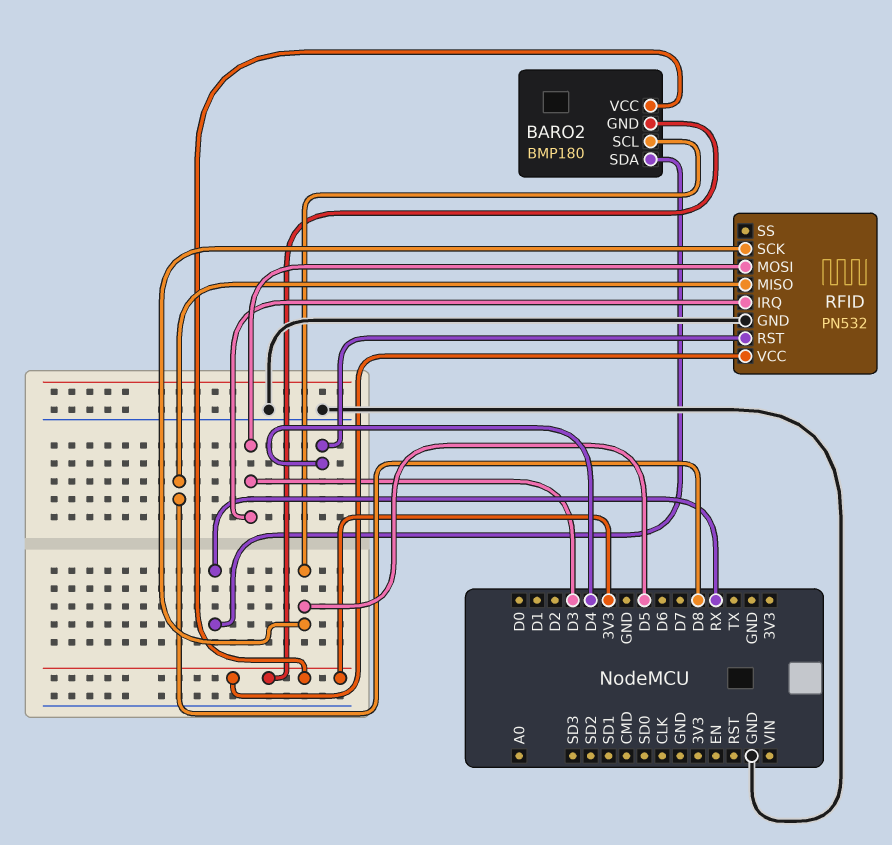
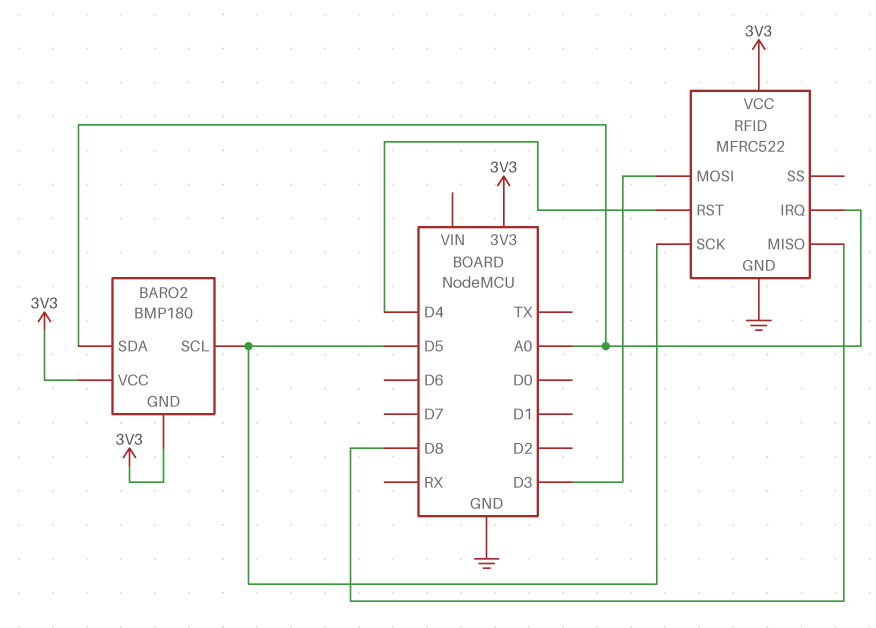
BARO2 pin SDA: RX -> A0
RFID: PN532 -> MFRC522
RFID pin IRQ: D3 -> A0

